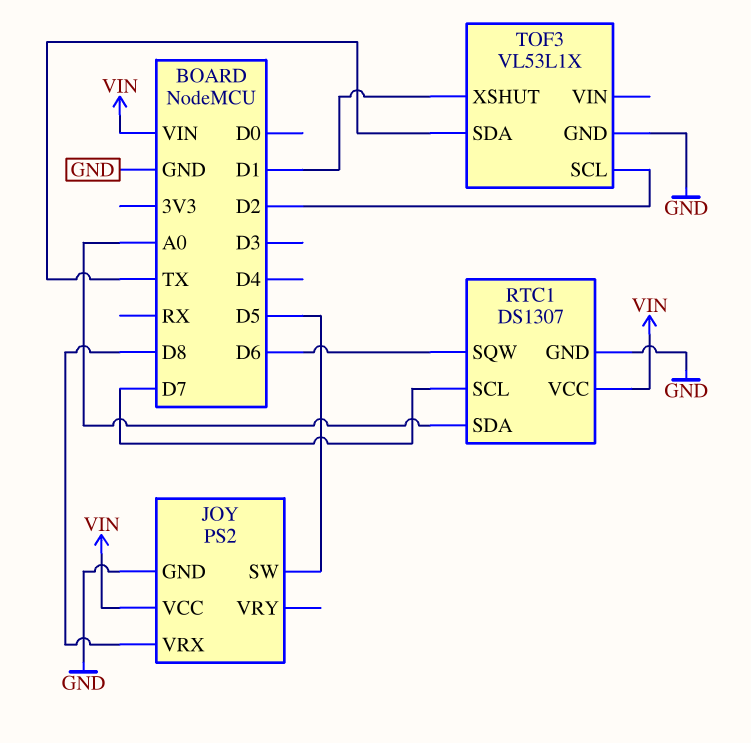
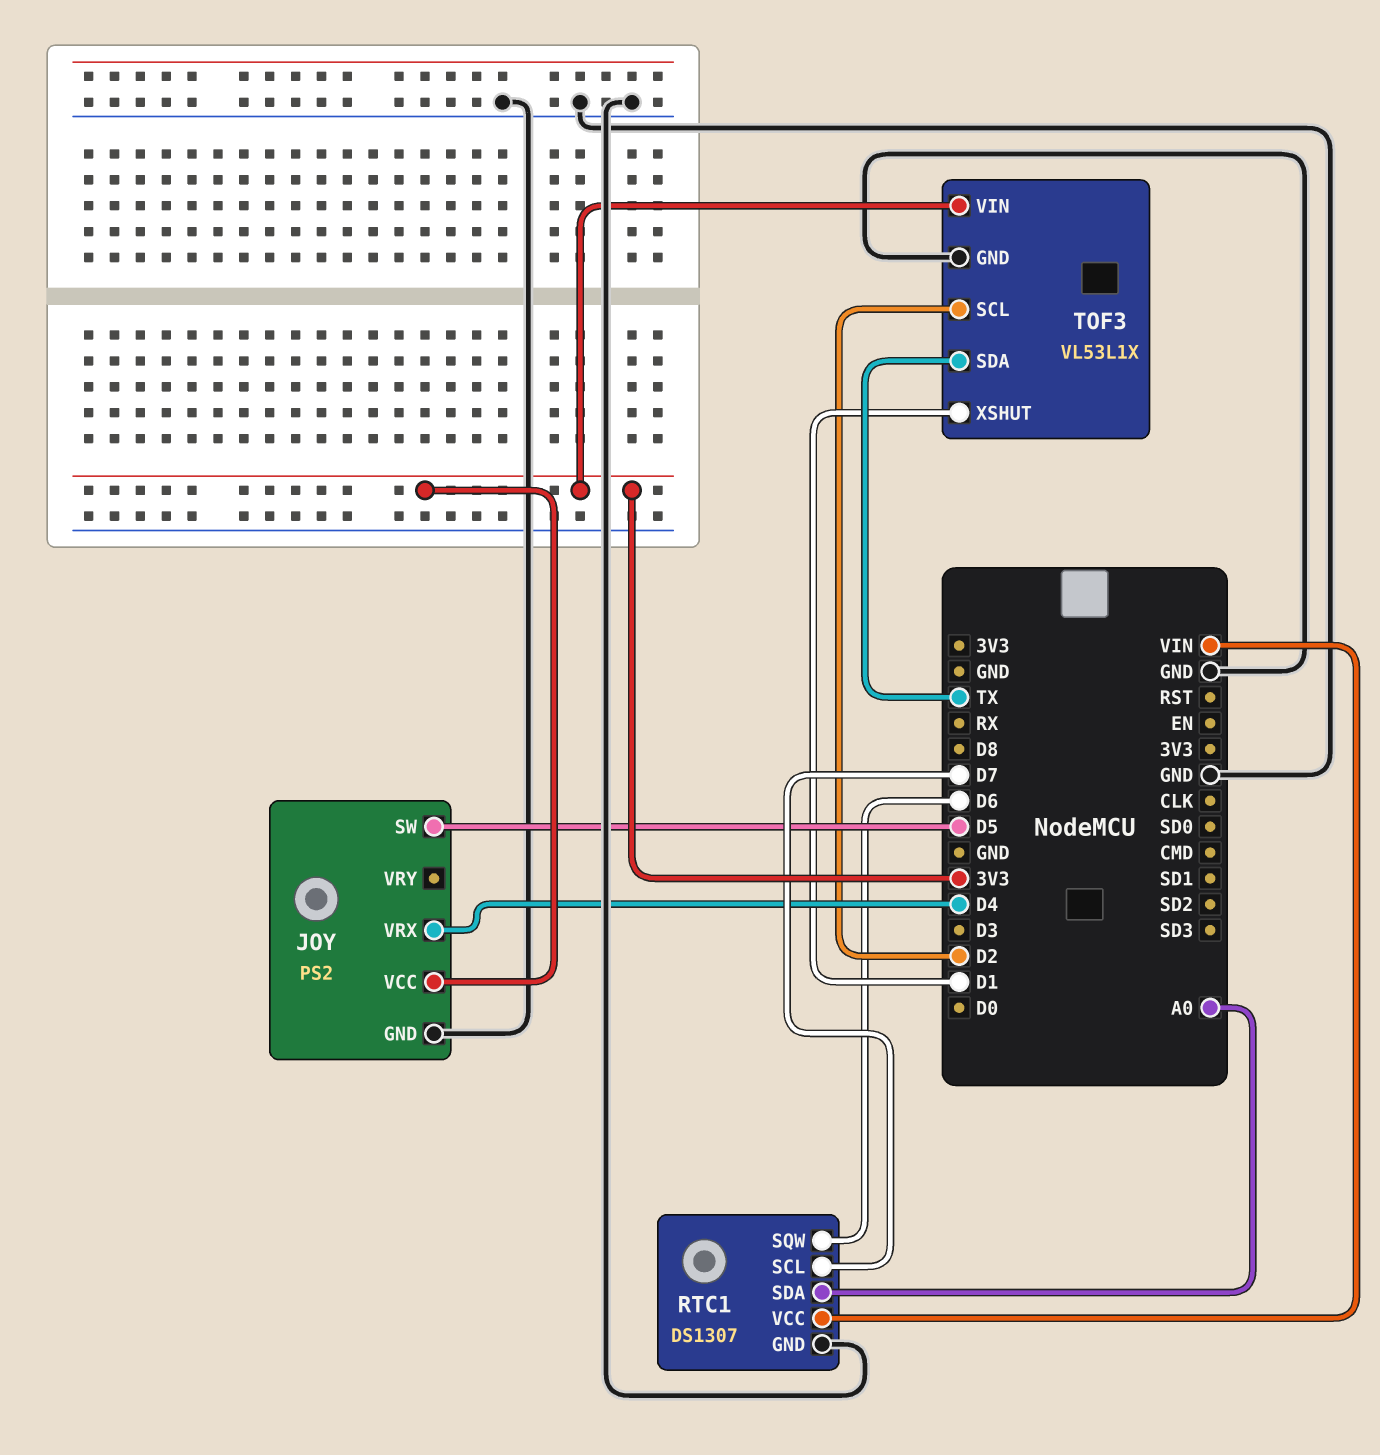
JOY pin VCC: VIN -> 3V3
JOY pin VRX: D8 -> D4
TOF3 pin VIN: none -> 3V3

